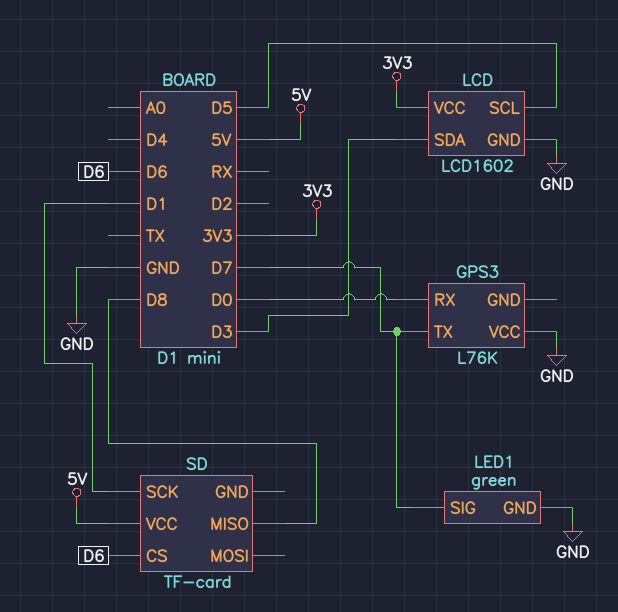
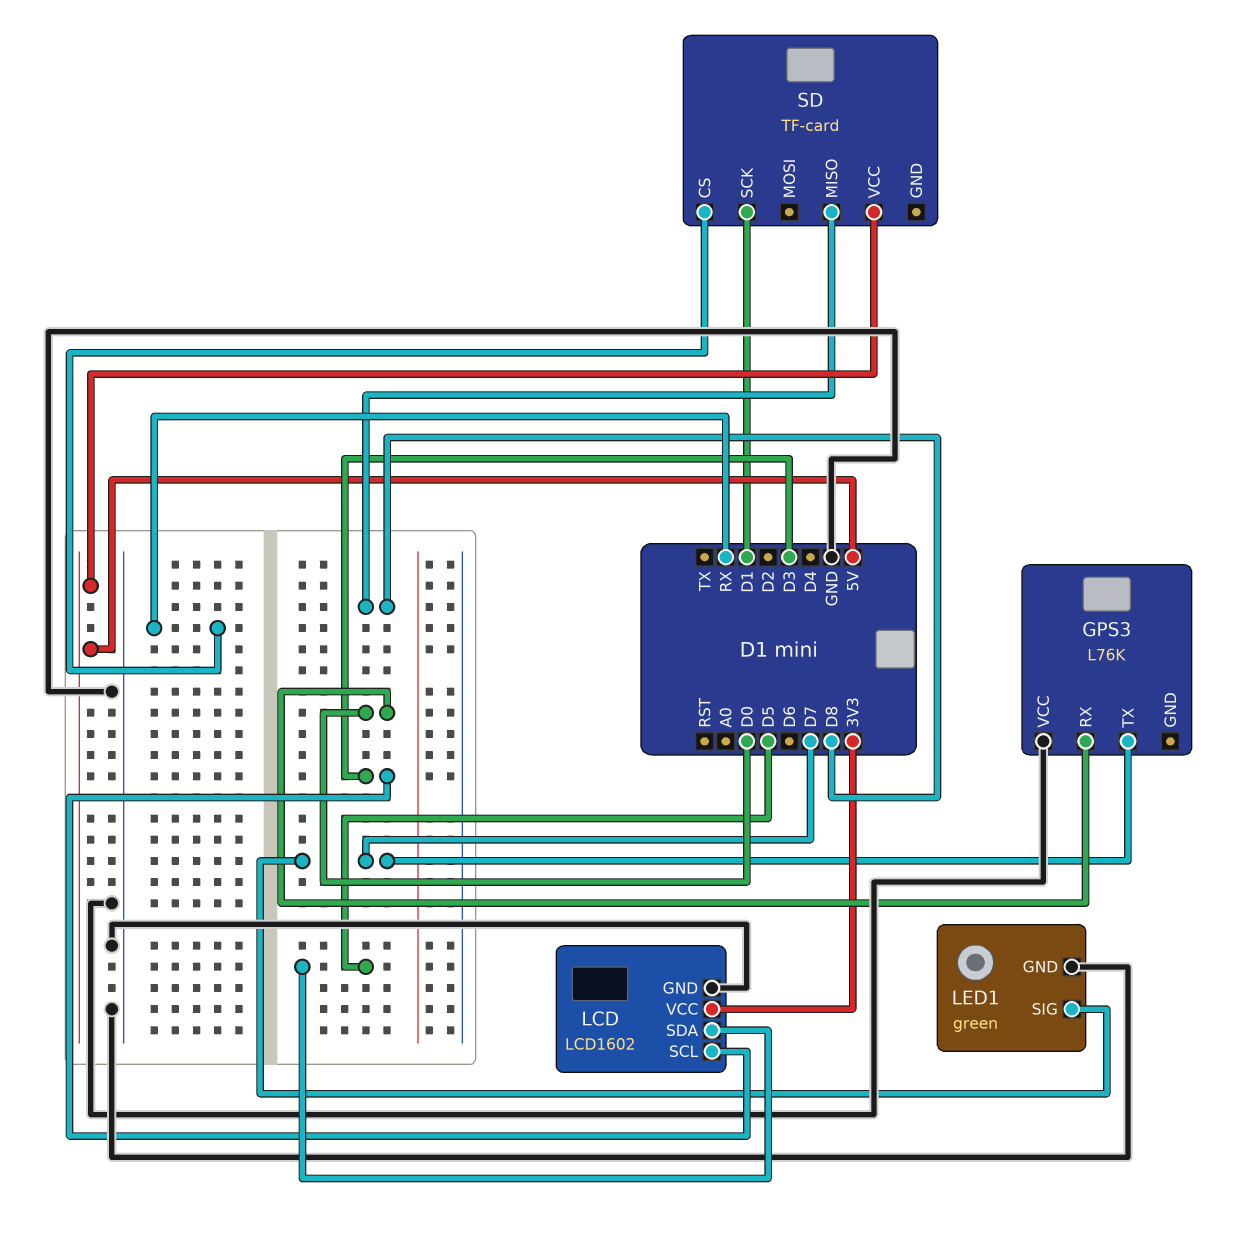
LCD pin SCL: D5 -> D3
LCD pin SDA: D3 -> D5
SD pin CS: D6 -> RX

